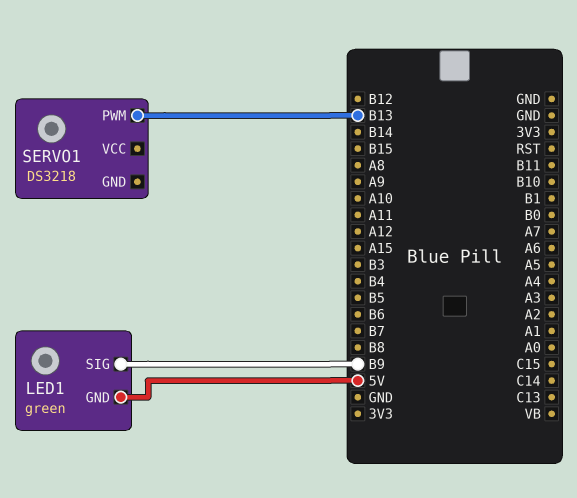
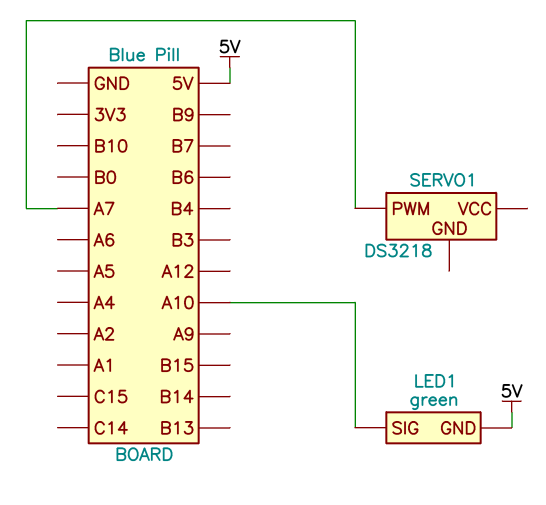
LED1 pin SIG: B9 -> A10
SERVO1 pin PWM: B13 -> A7

